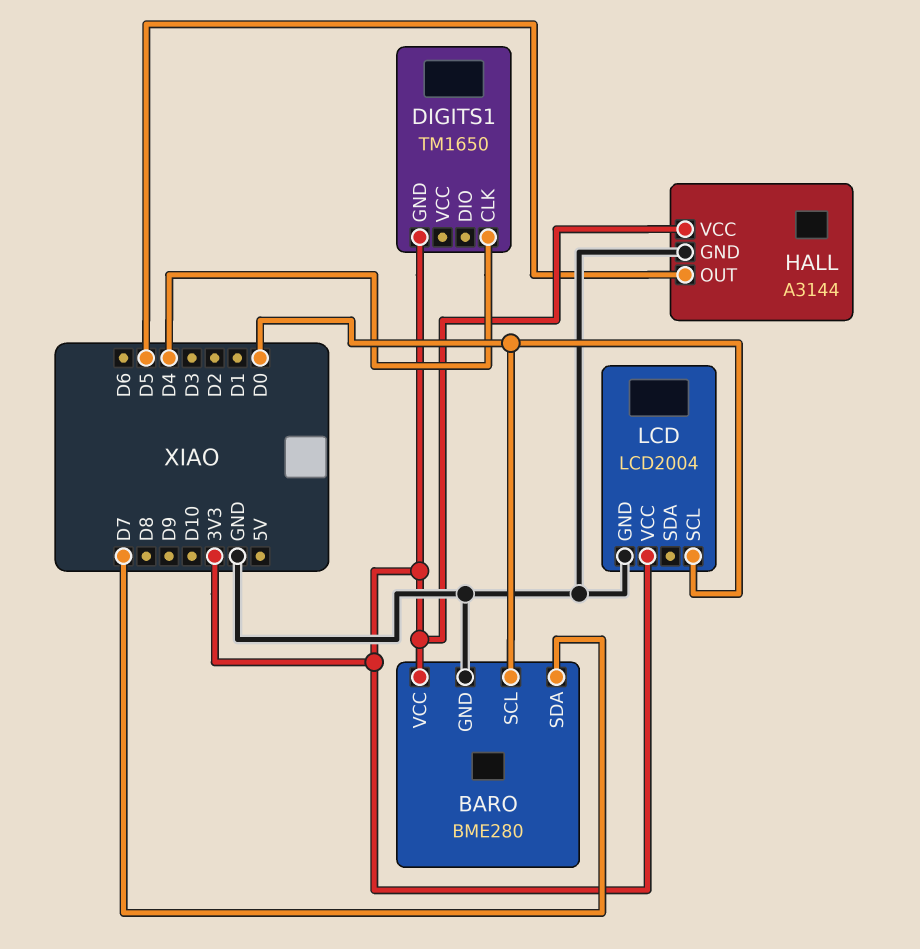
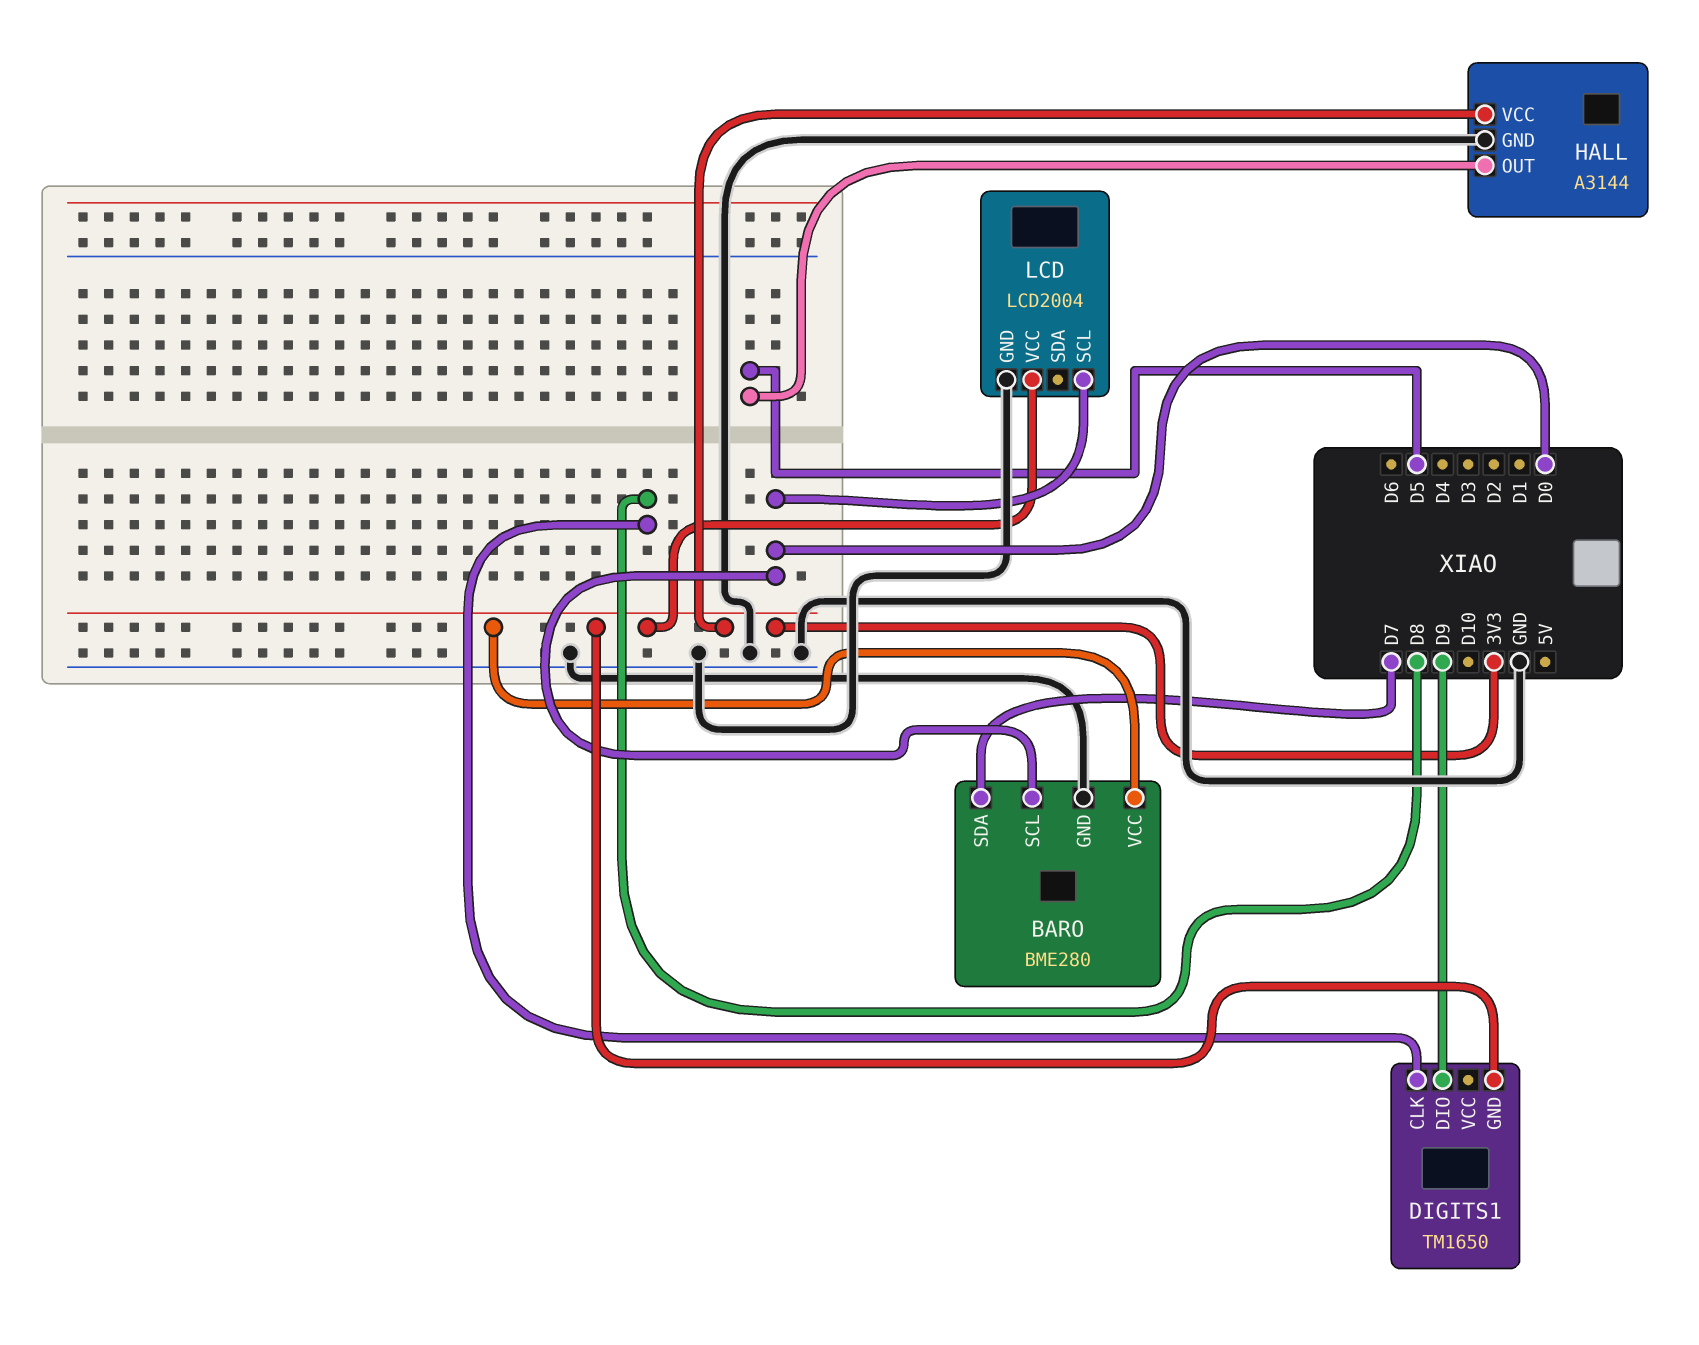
DIGITS1 pin CLK: D4 -> D8
DIGITS1 pin DIO: none -> D9

